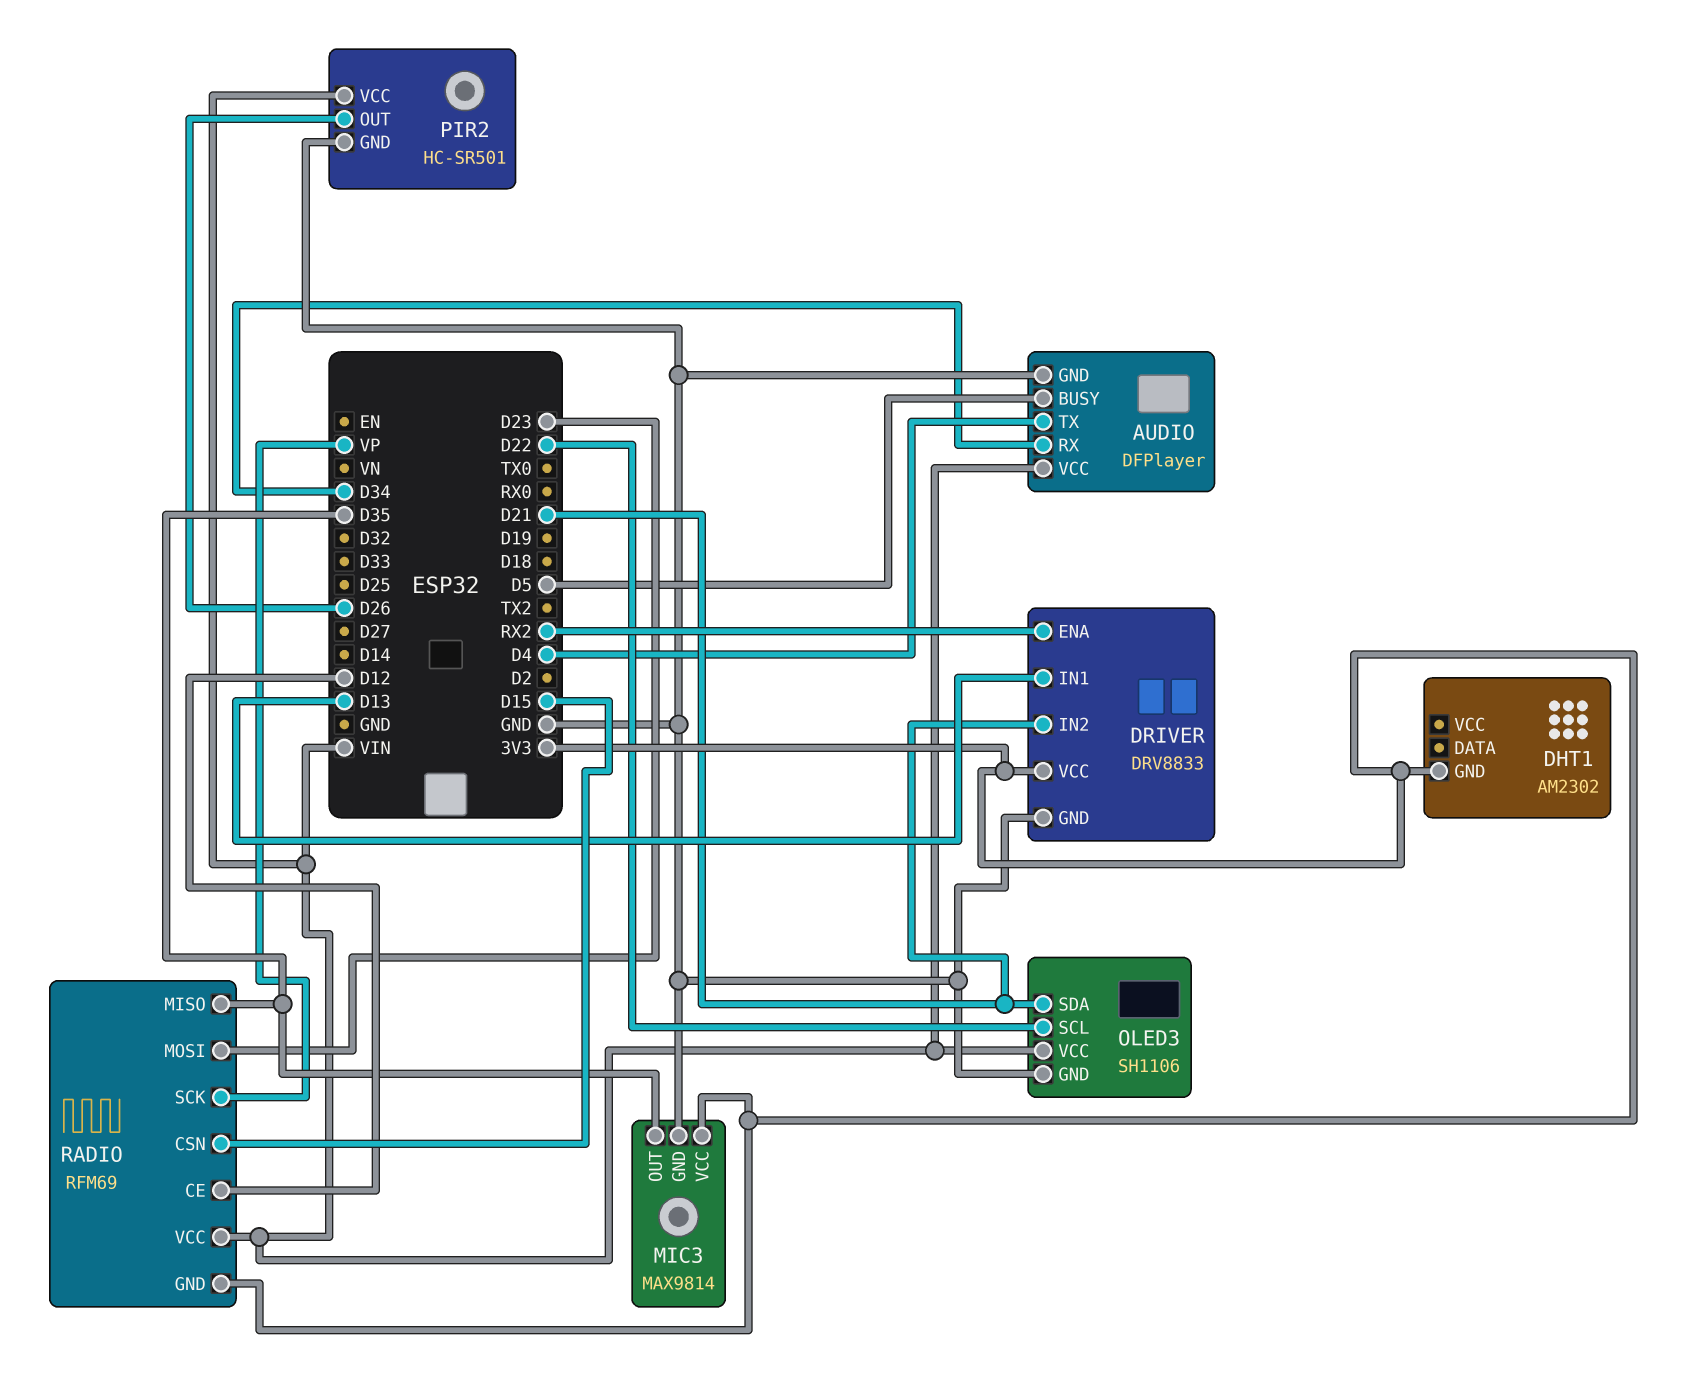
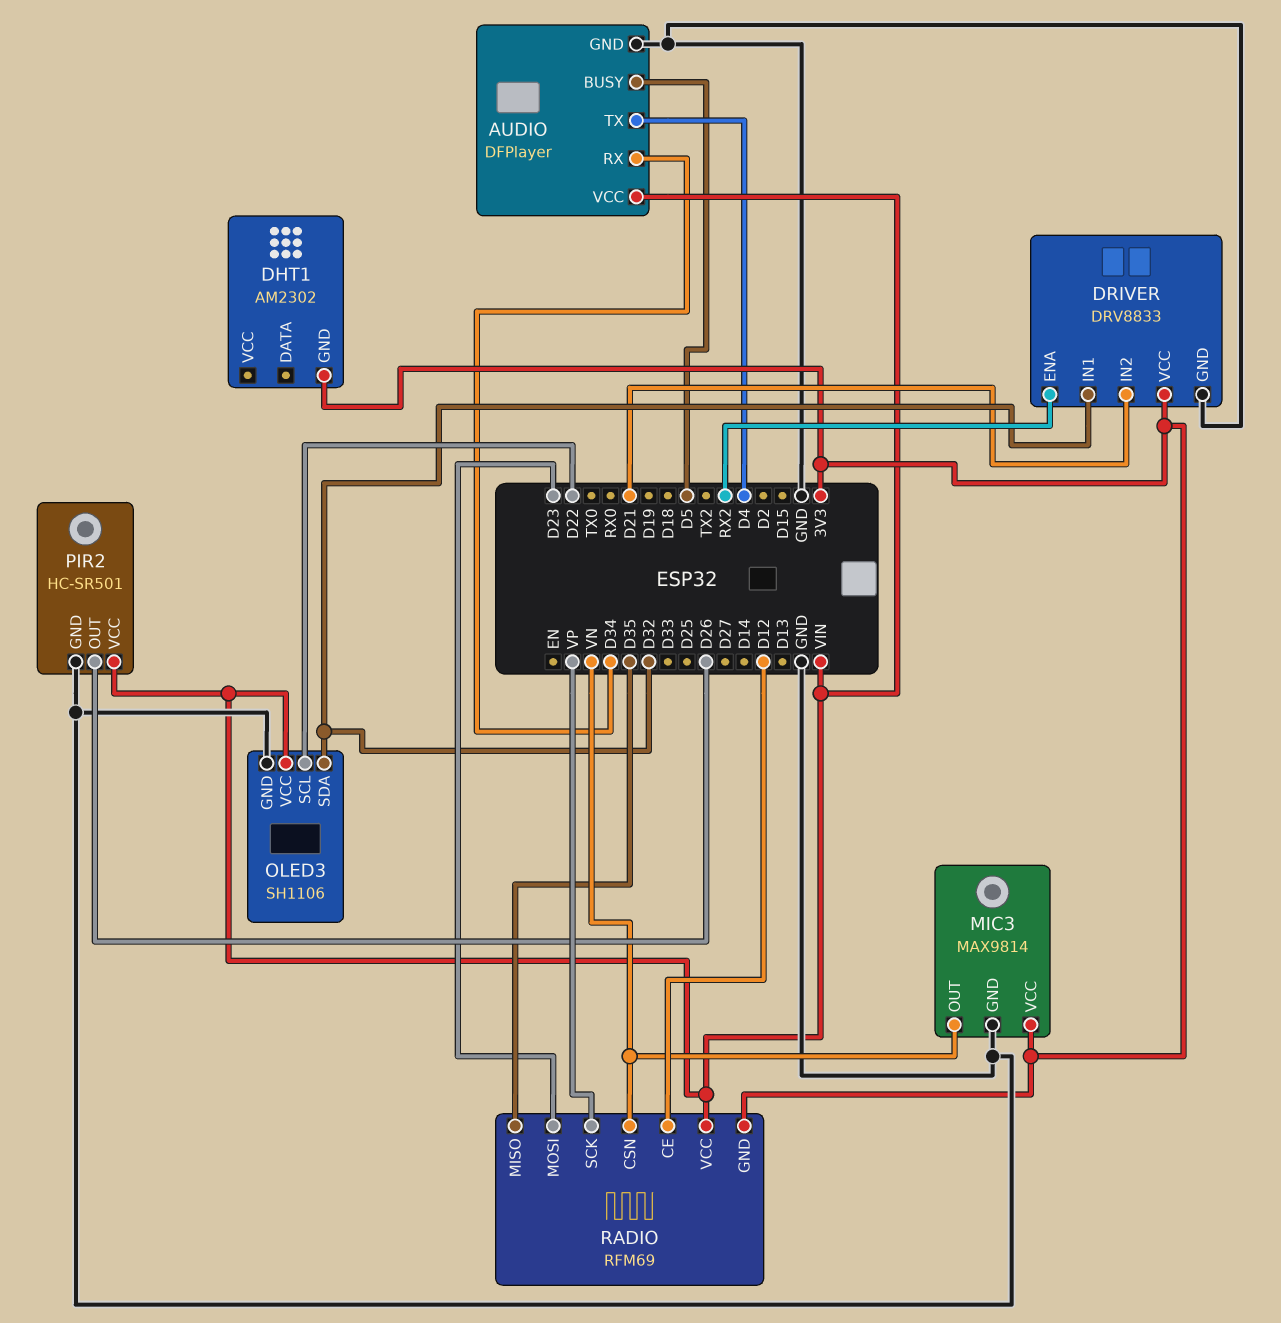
DRIVER pin IN1: D13 -> D32
MIC3 pin OUT: D35 -> VN
OLED3 pin SDA: D21 -> D32
RADIO pin CSN: D15 -> VN

